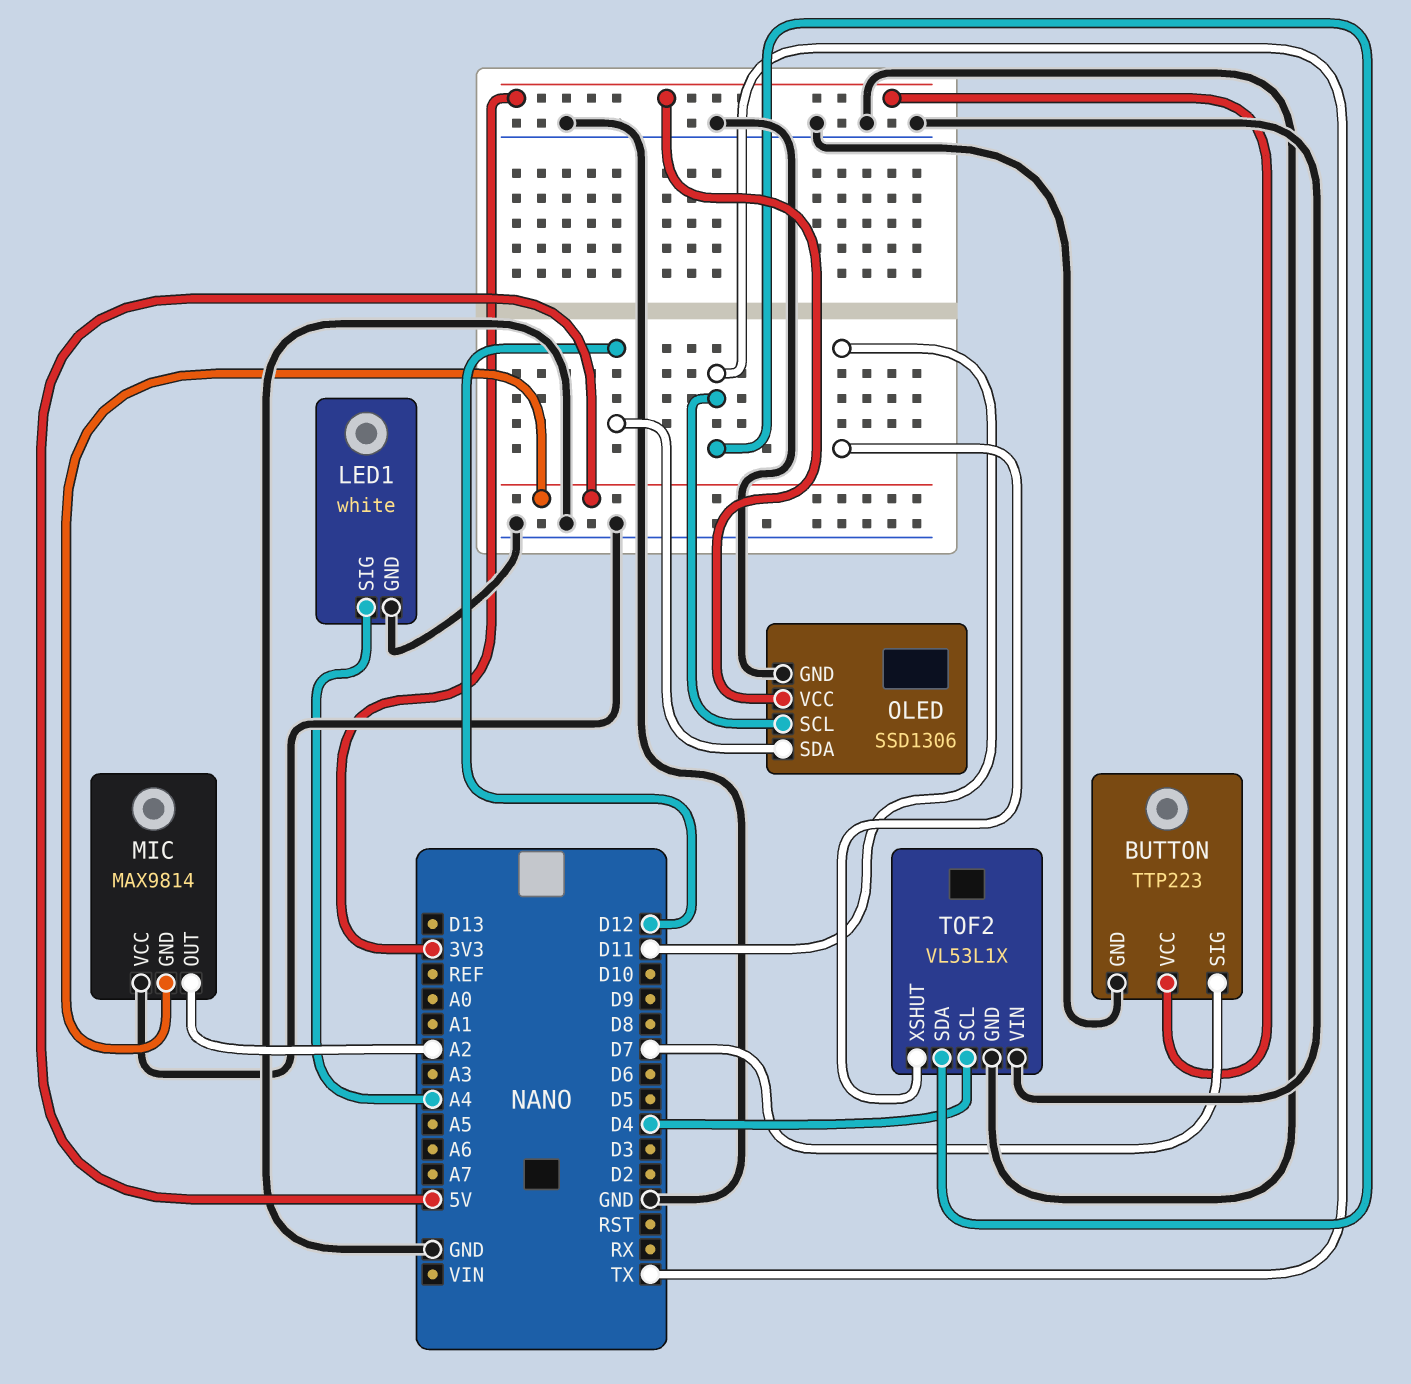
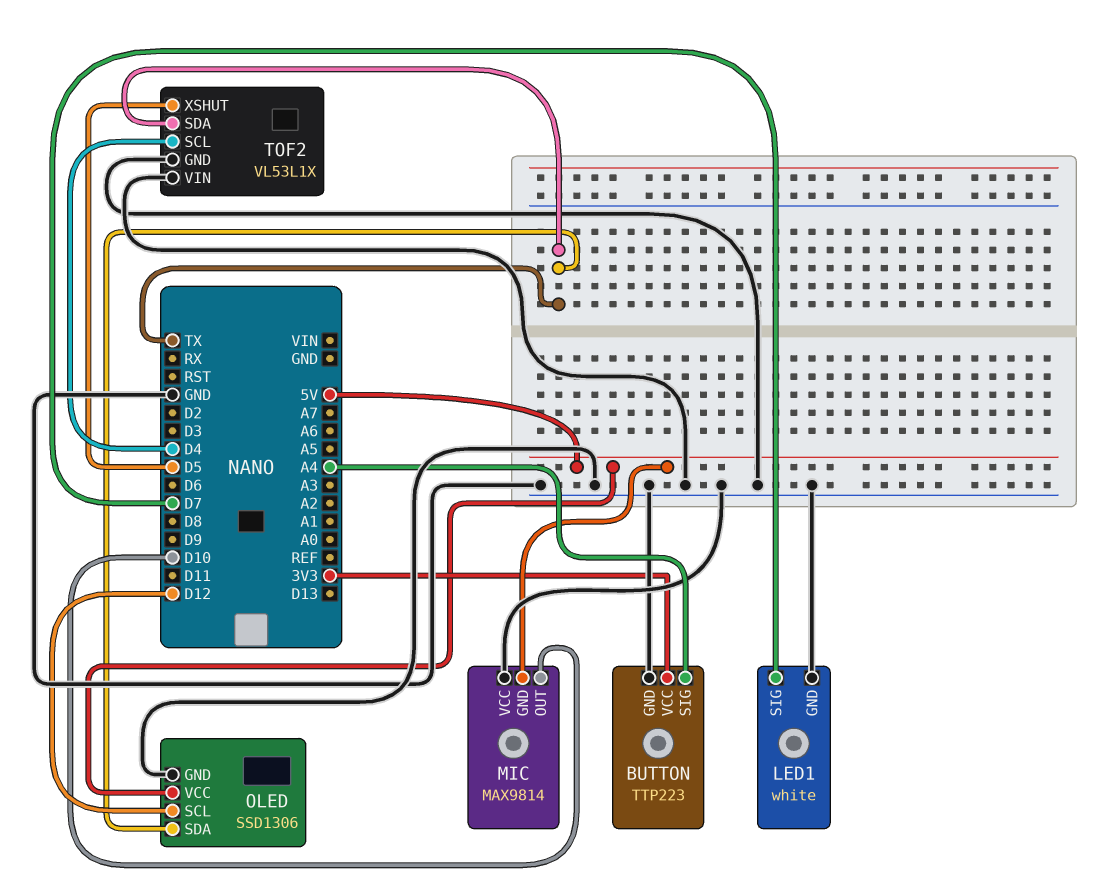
BUTTON pin SIG: D7 -> A4
LED1 pin SIG: A4 -> D7
MIC pin OUT: A2 -> D10
OLED pin SCL: TX -> D12
OLED pin SDA: D12 -> TX
OLED pin VCC: 3V3 -> 5V
TOF2 pin XSHUT: D11 -> D5

